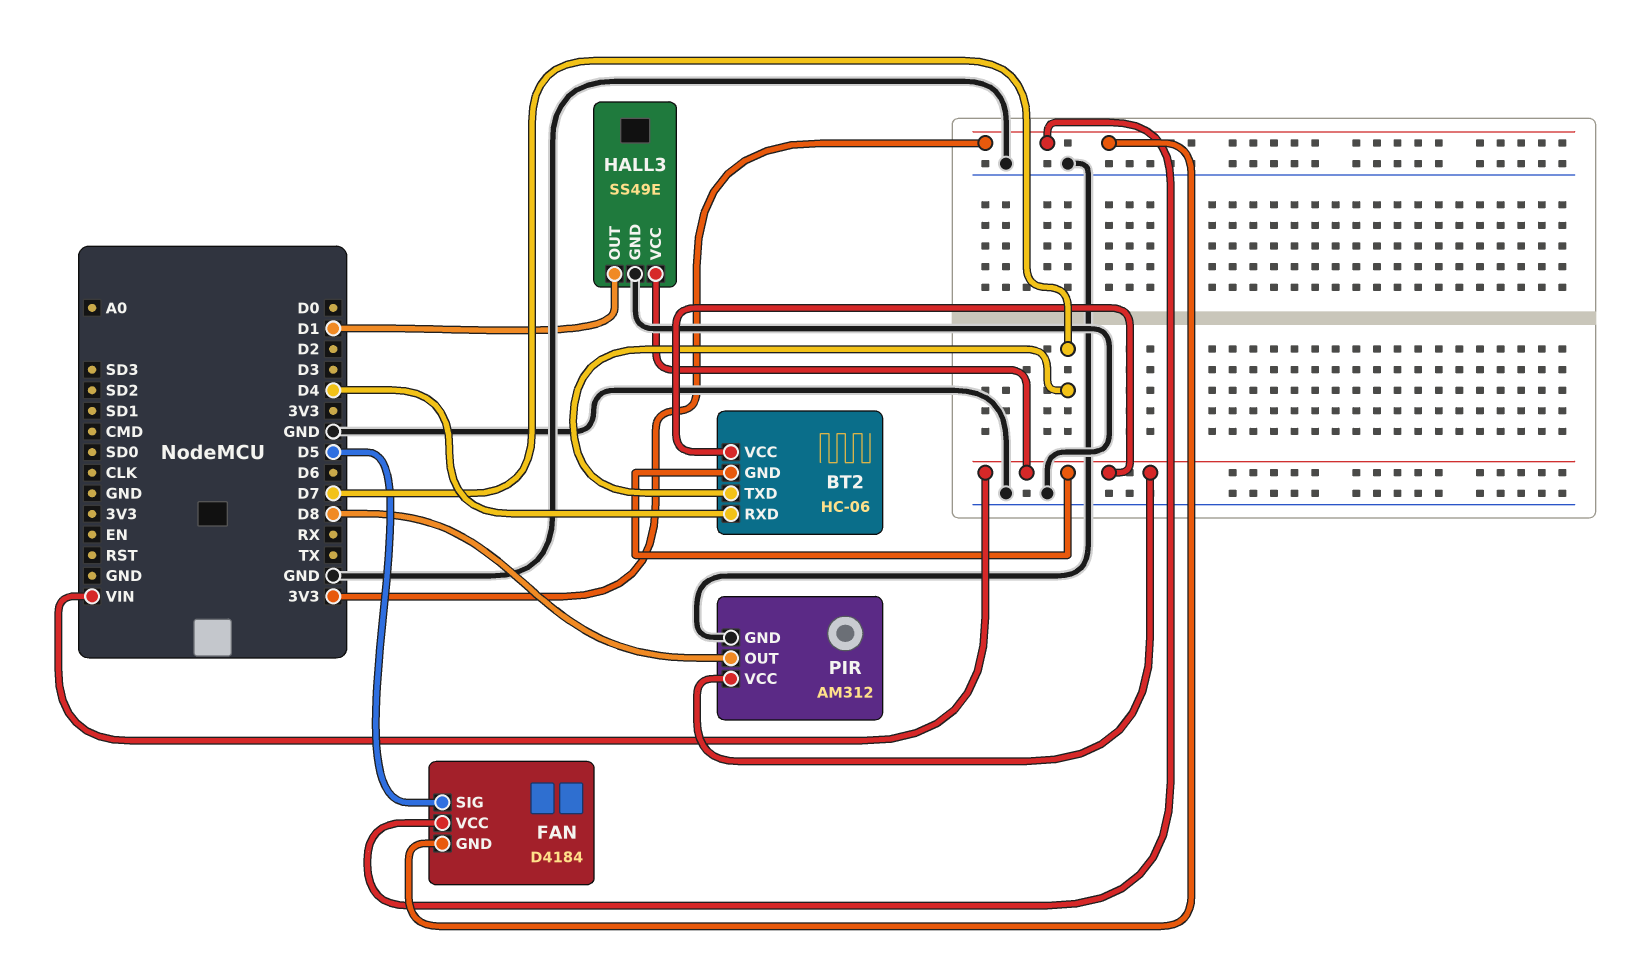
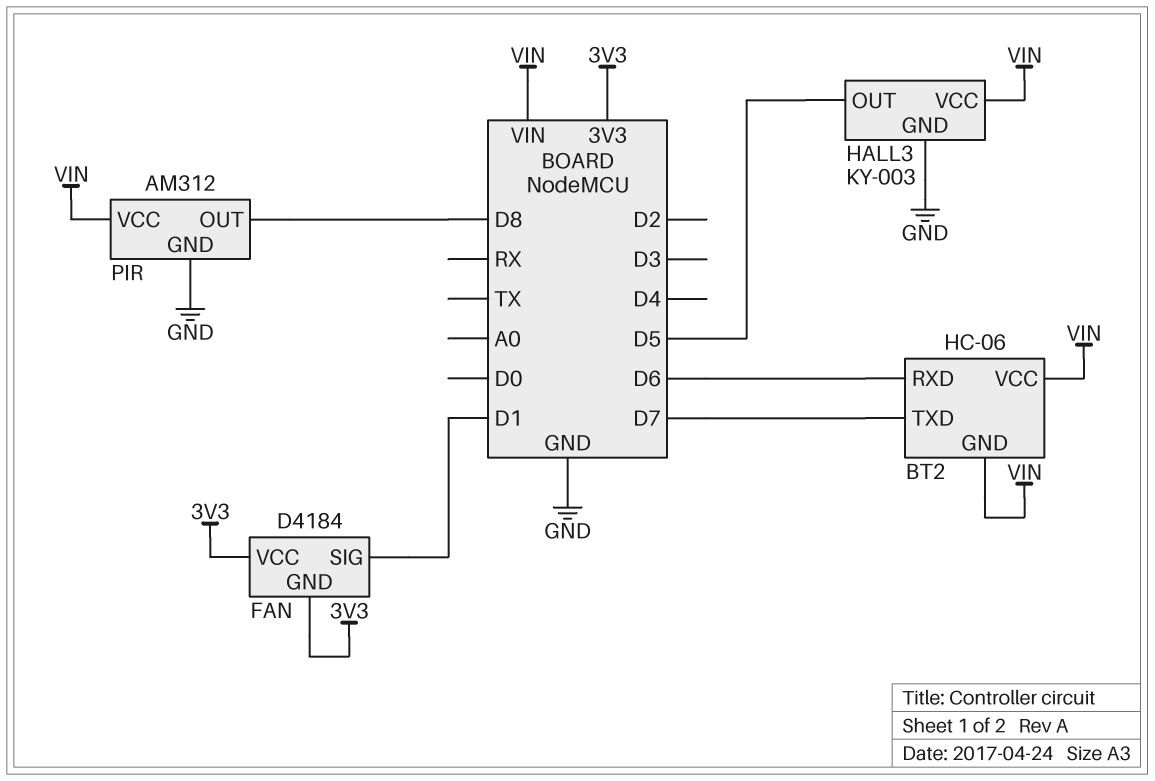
BT2 pin RXD: D4 -> D6
FAN pin SIG: D5 -> D1
HALL3: SS49E -> KY-003
HALL3 pin OUT: D1 -> D5

